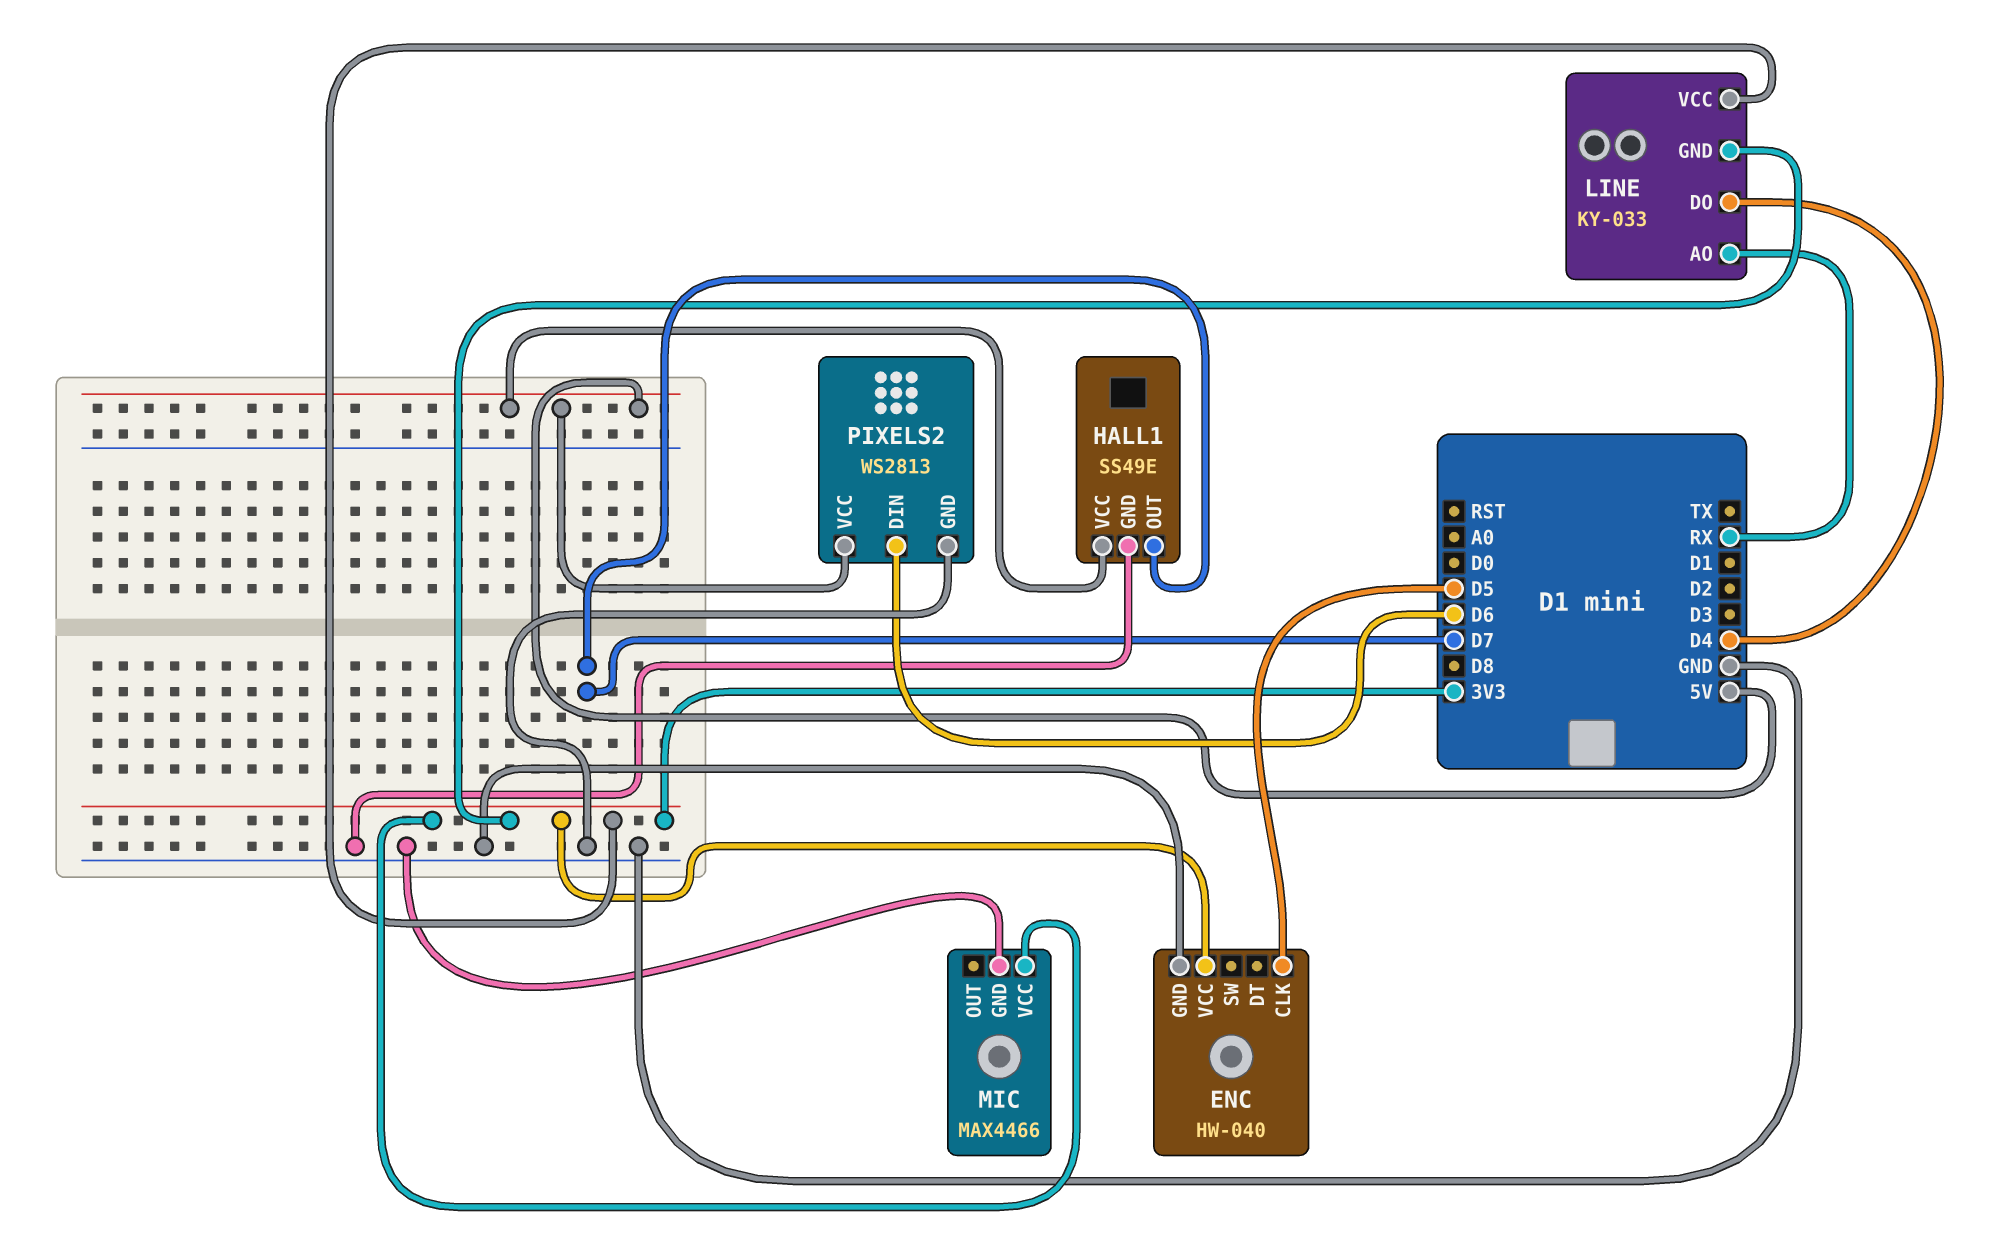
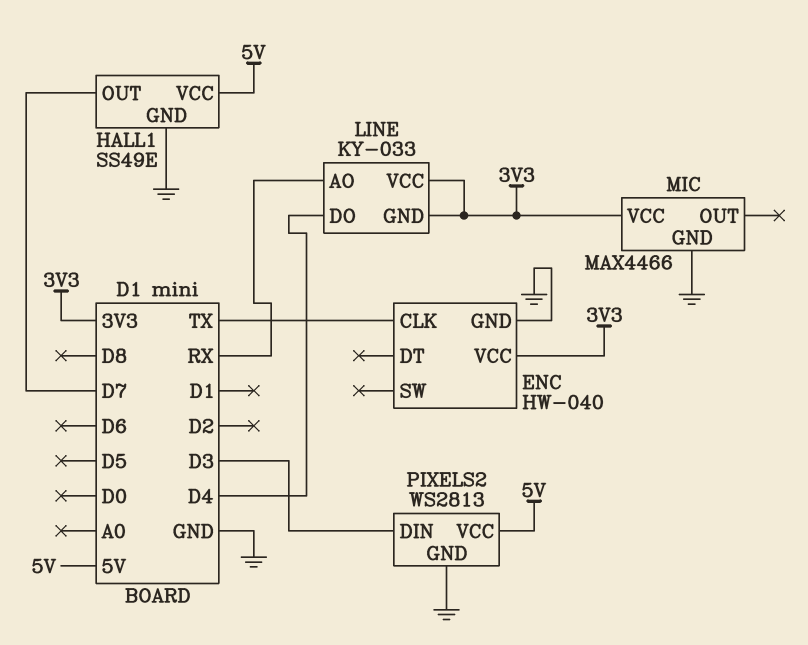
ENC pin CLK: D5 -> TX
PIXELS2 pin DIN: D6 -> D3

